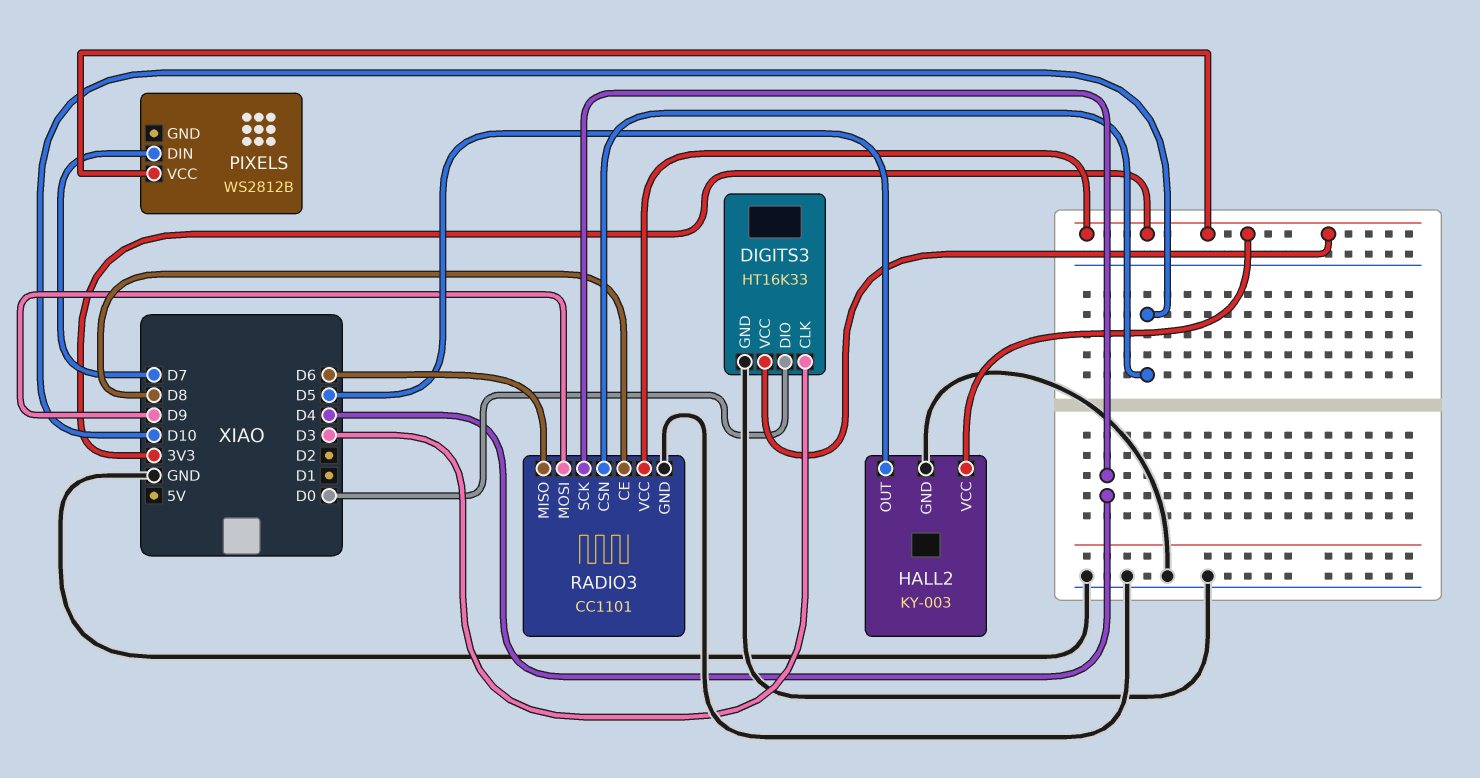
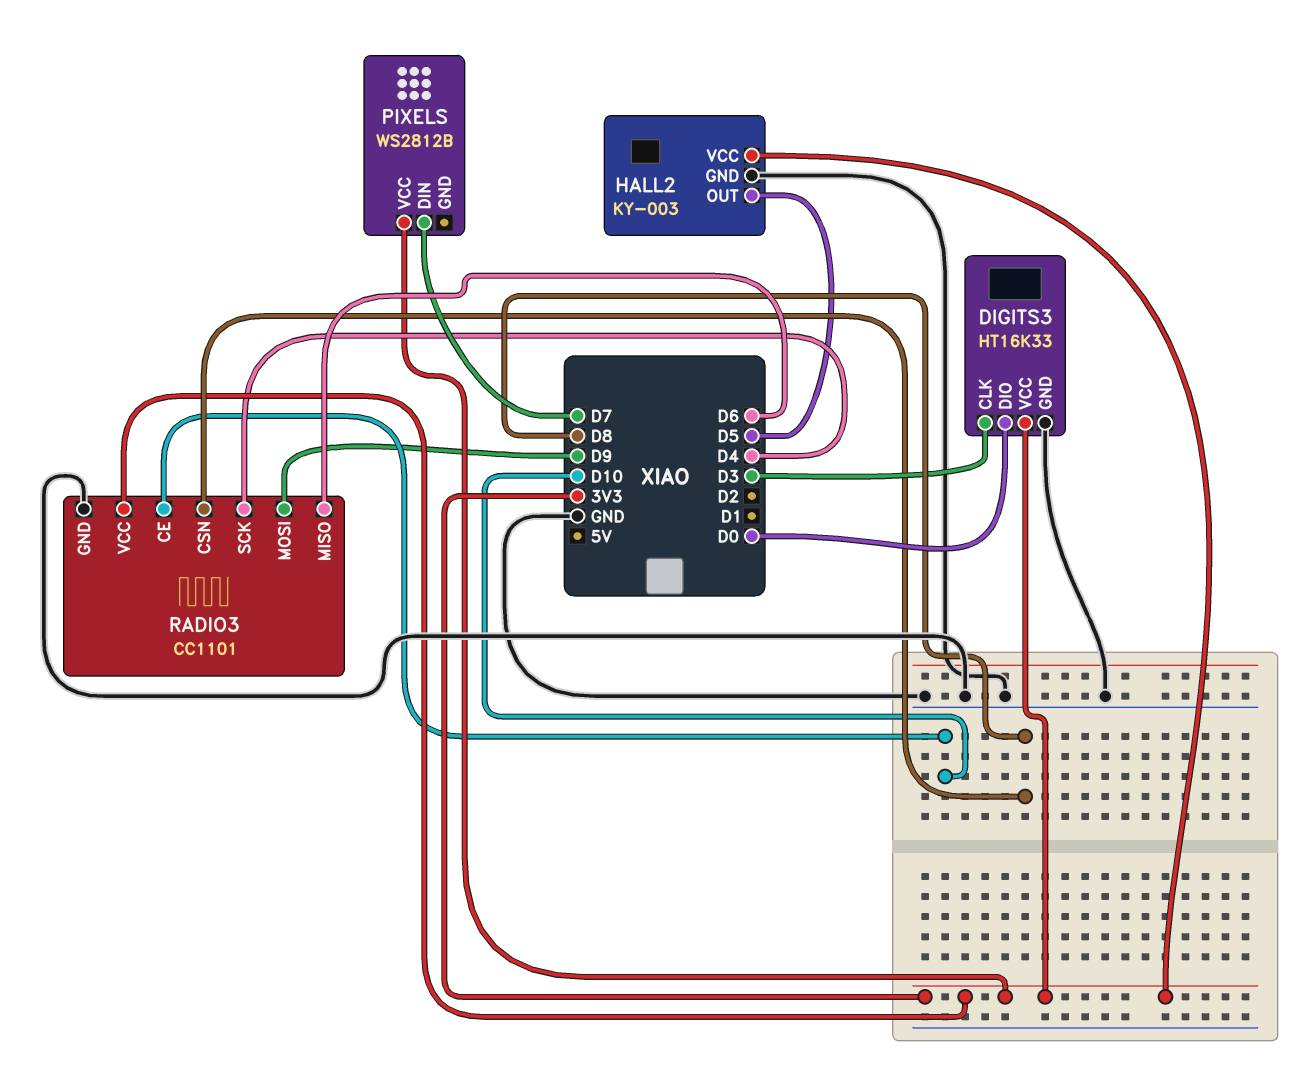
RADIO3 pin CE: D8 -> D10
RADIO3 pin CSN: D10 -> D8

